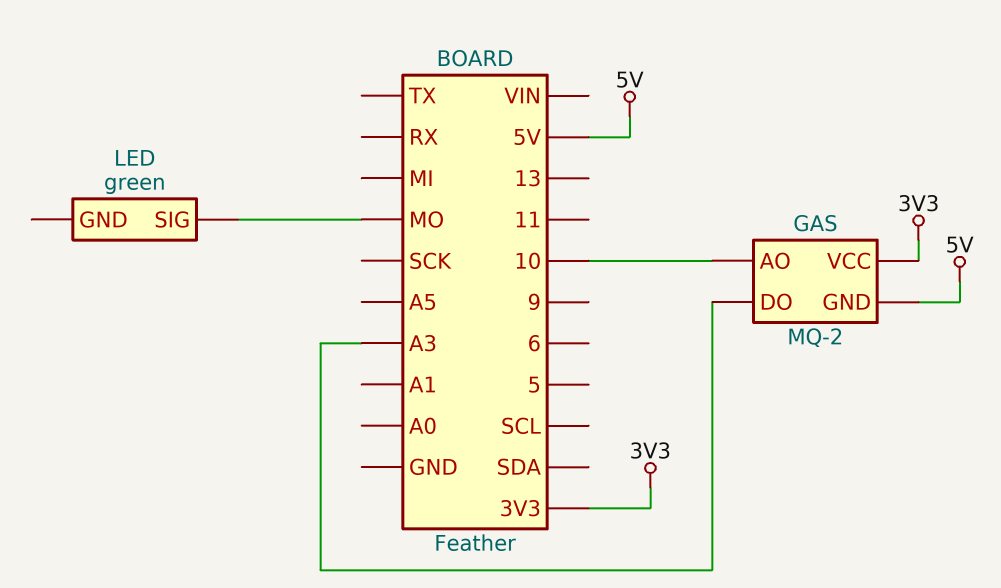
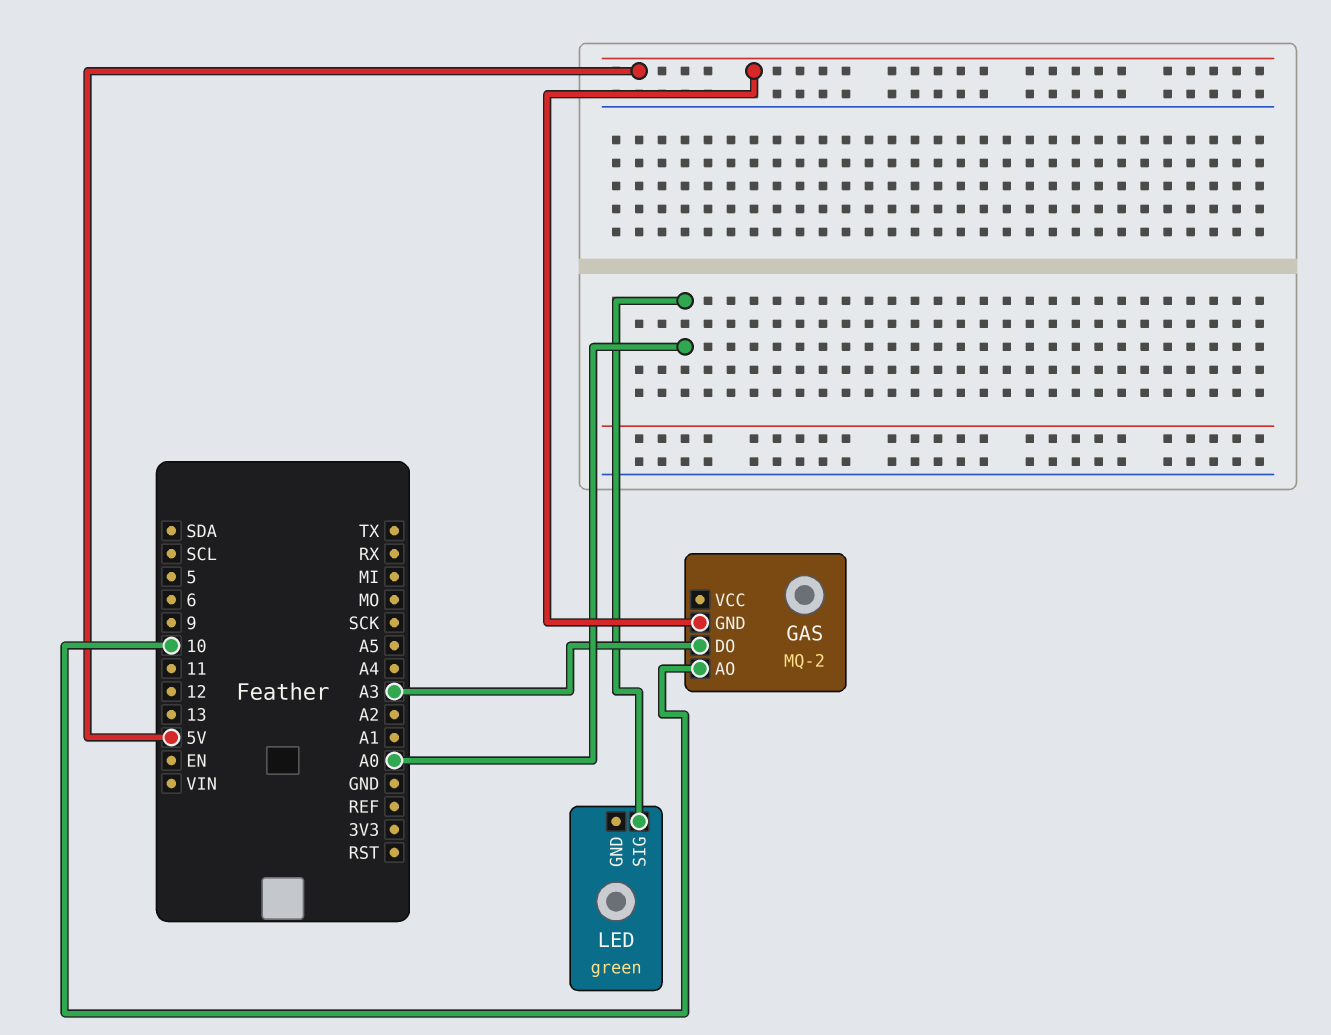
GAS pin VCC: 3V3 -> none
LED pin SIG: MO -> A0

